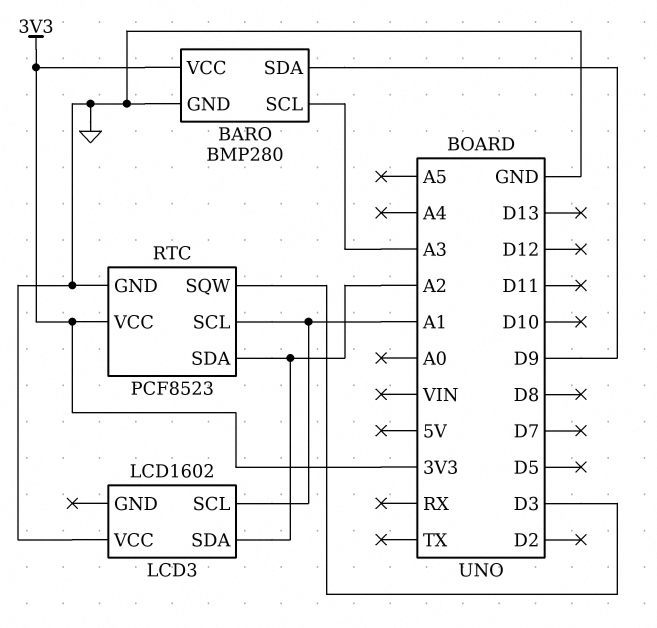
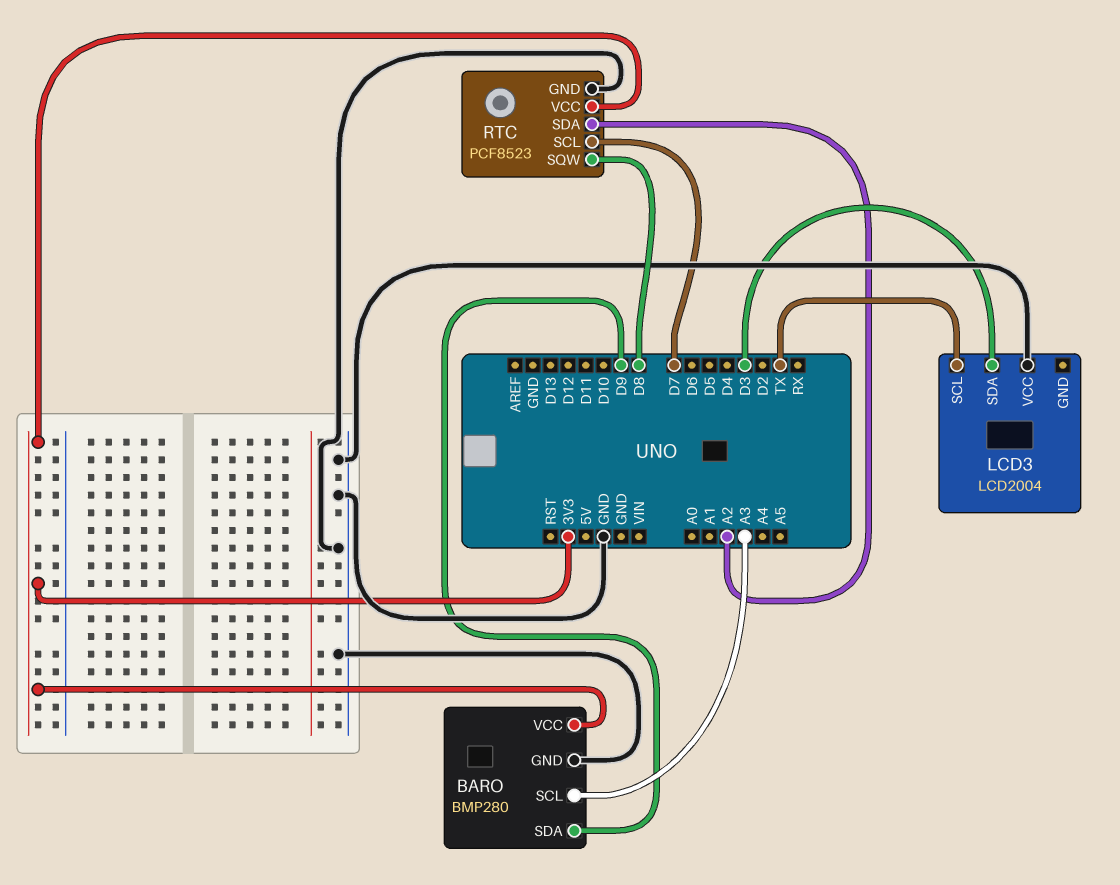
LCD3: LCD1602 -> LCD2004
LCD3 pin SCL: A1 -> TX
LCD3 pin SDA: A2 -> D3
RTC pin SCL: A1 -> D7
RTC pin SQW: D3 -> D8

